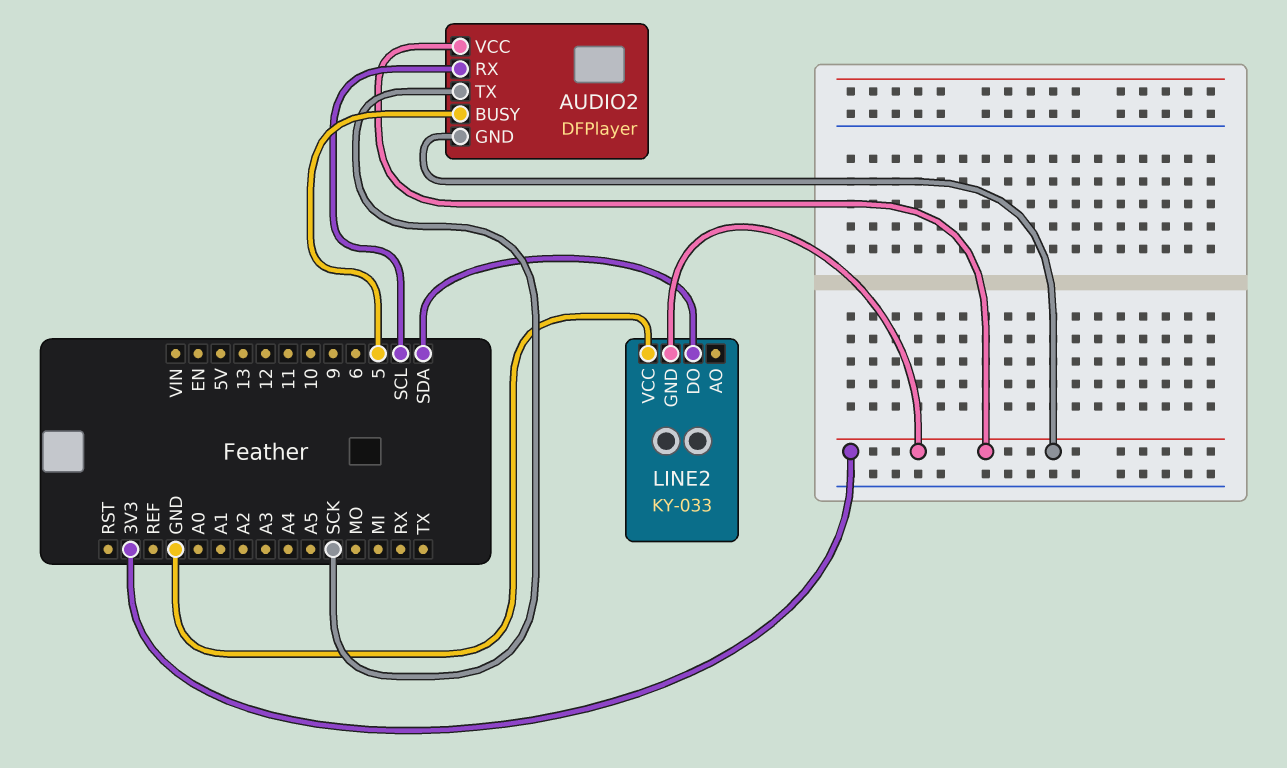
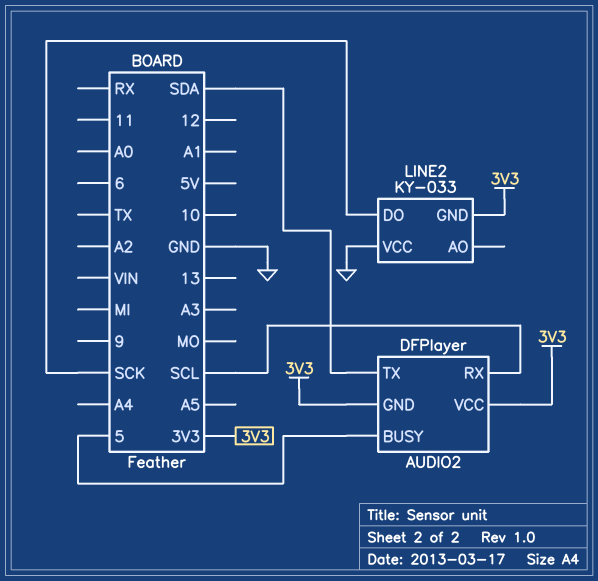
AUDIO2 pin TX: SCK -> SDA
LINE2 pin DO: SDA -> SCK

